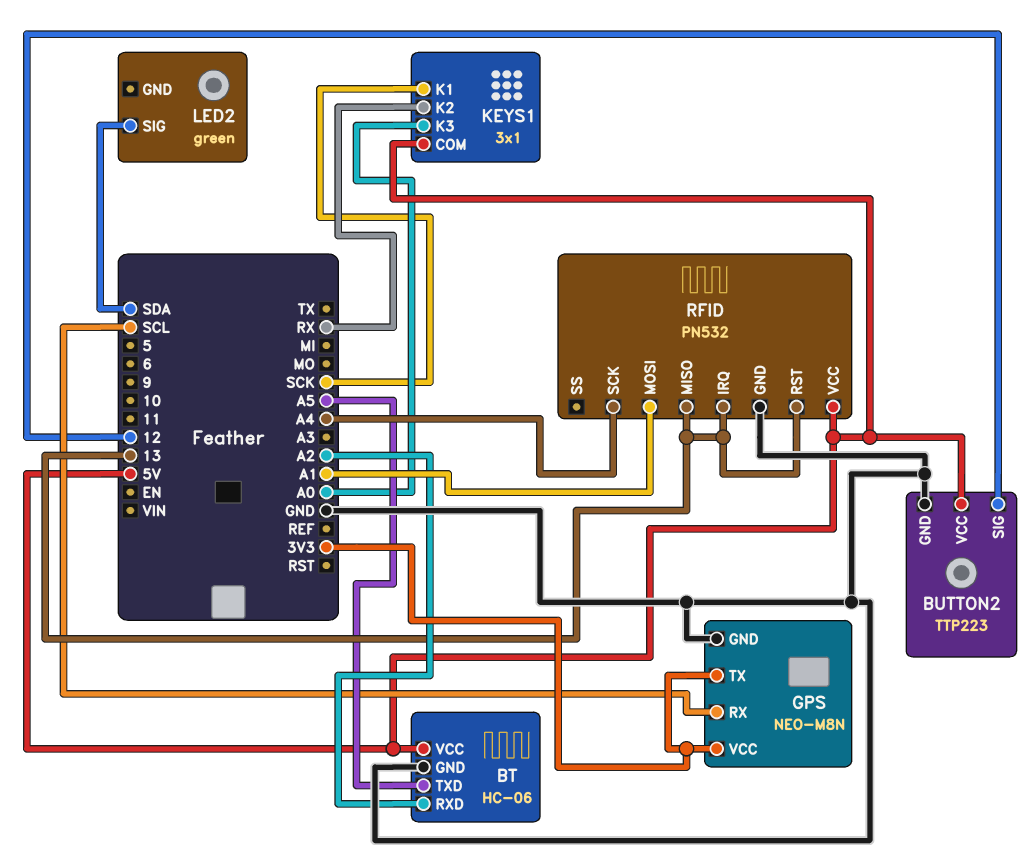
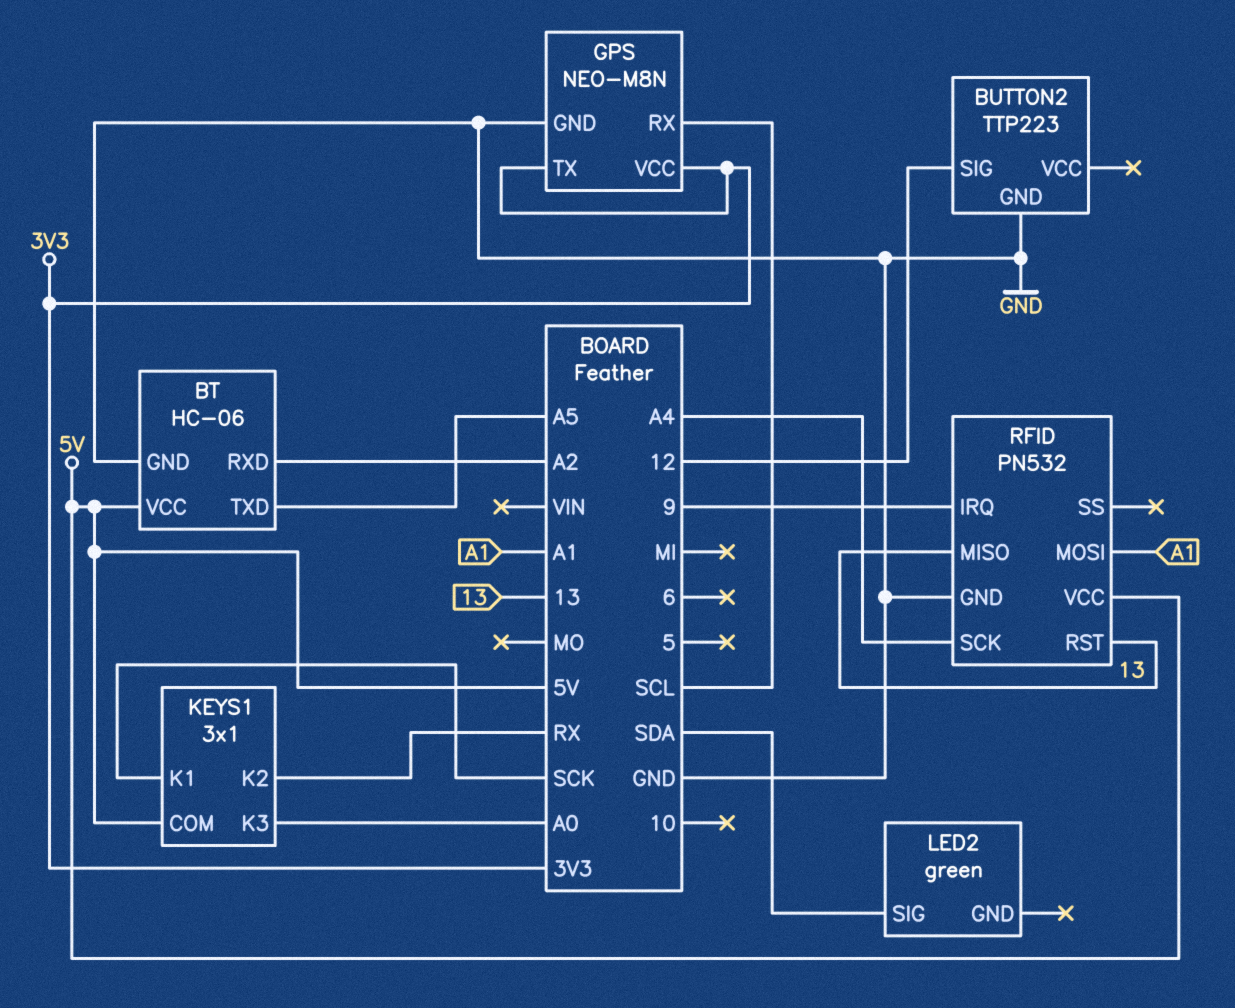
BUTTON2 pin VCC: 5V -> none
RFID pin IRQ: 13 -> 9

